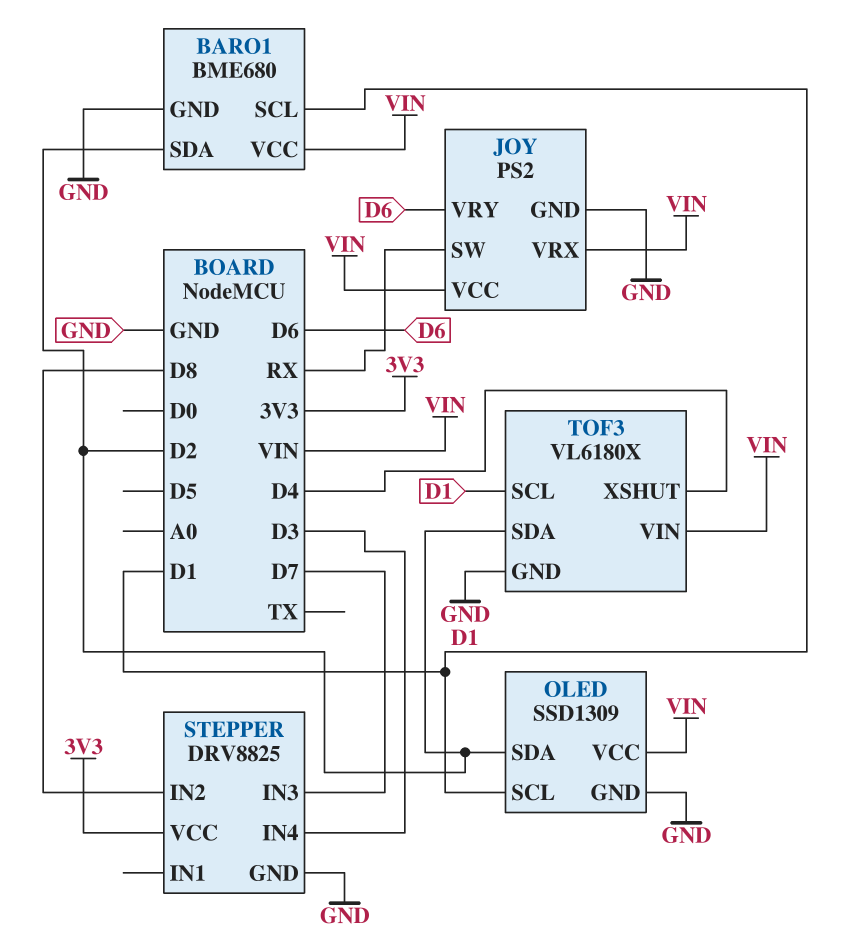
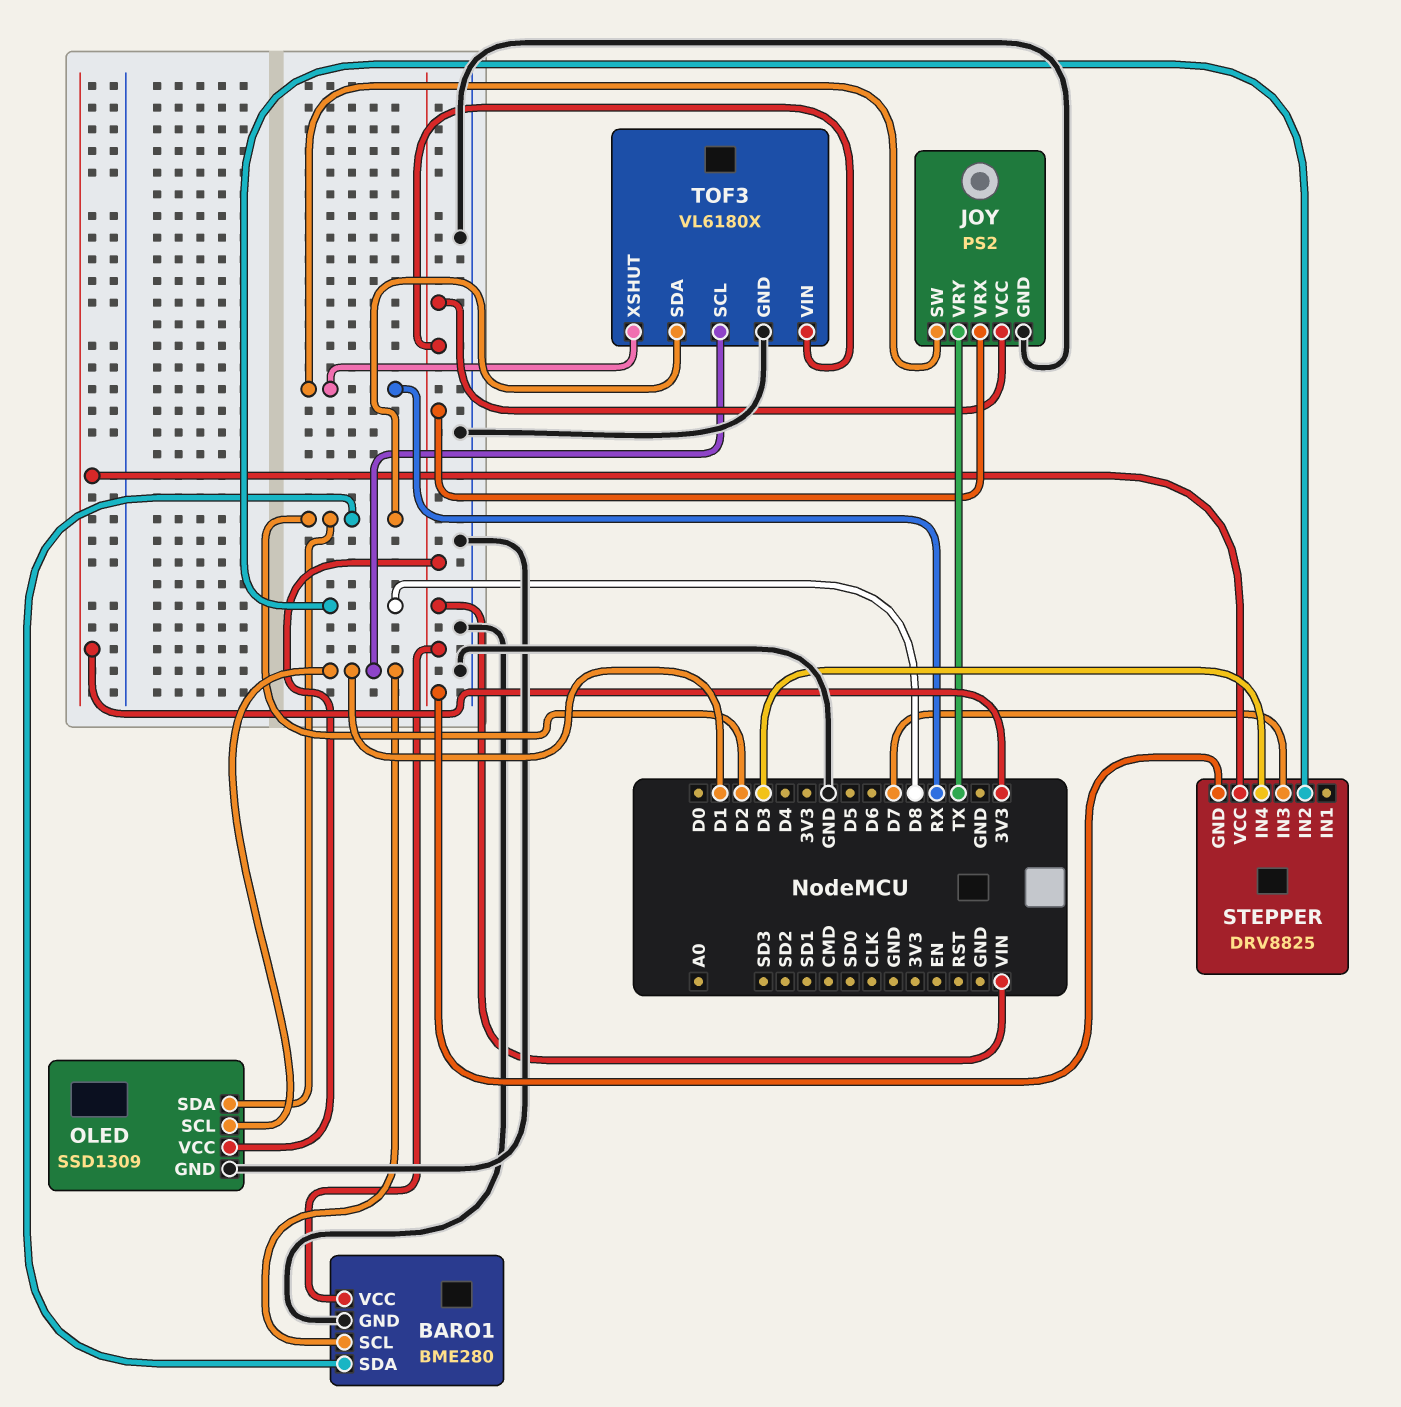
BARO1: BME680 -> BME280
JOY pin VRY: D6 -> TX
STEPPER pin GND: GND -> VIN
TOF3 pin XSHUT: D4 -> RX

